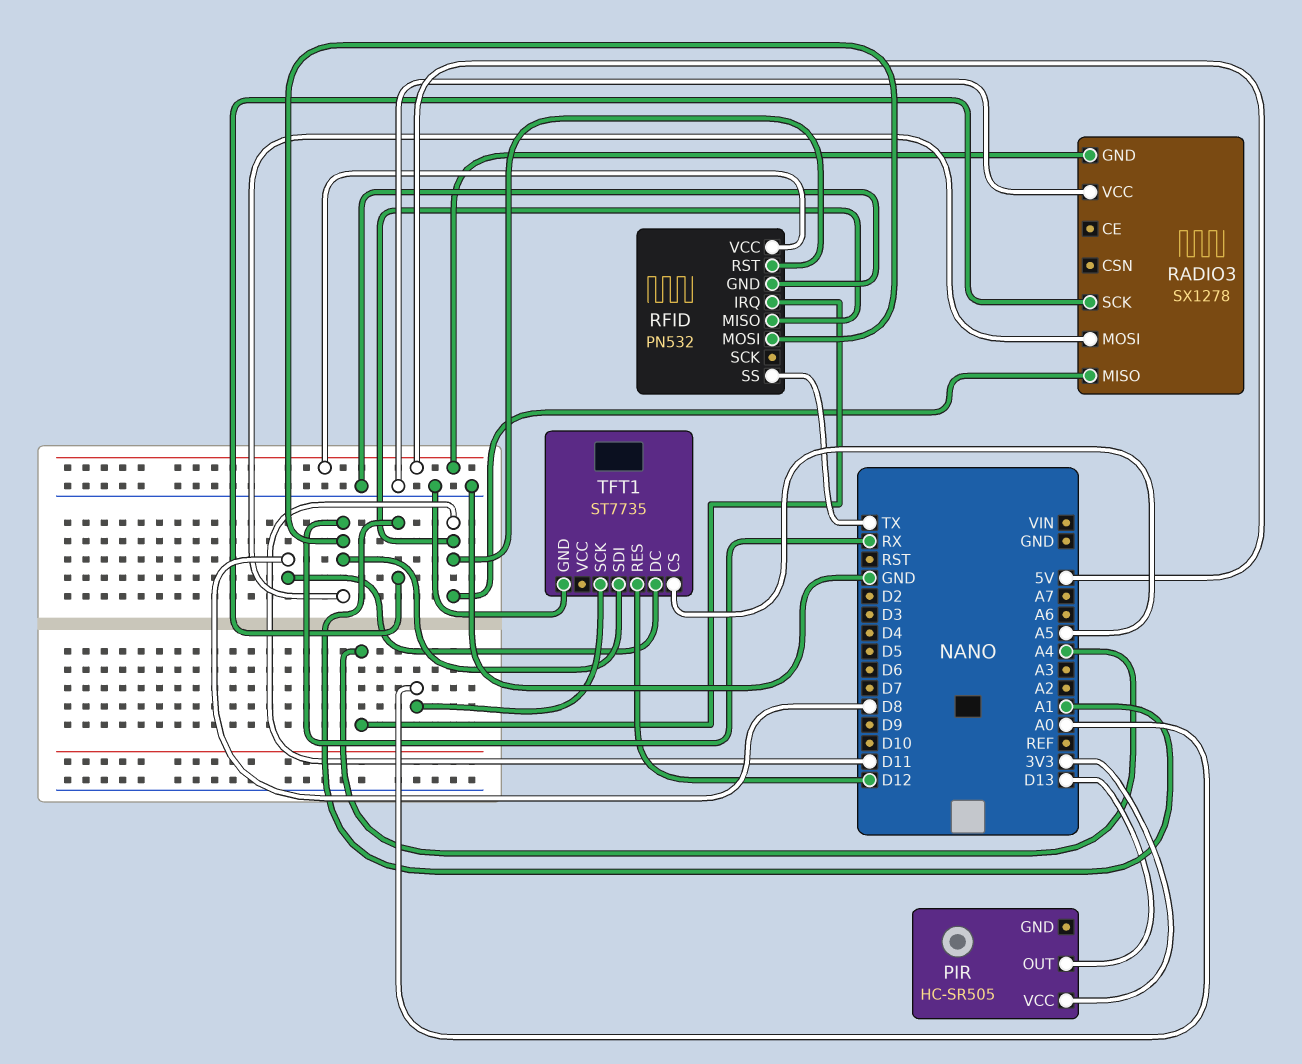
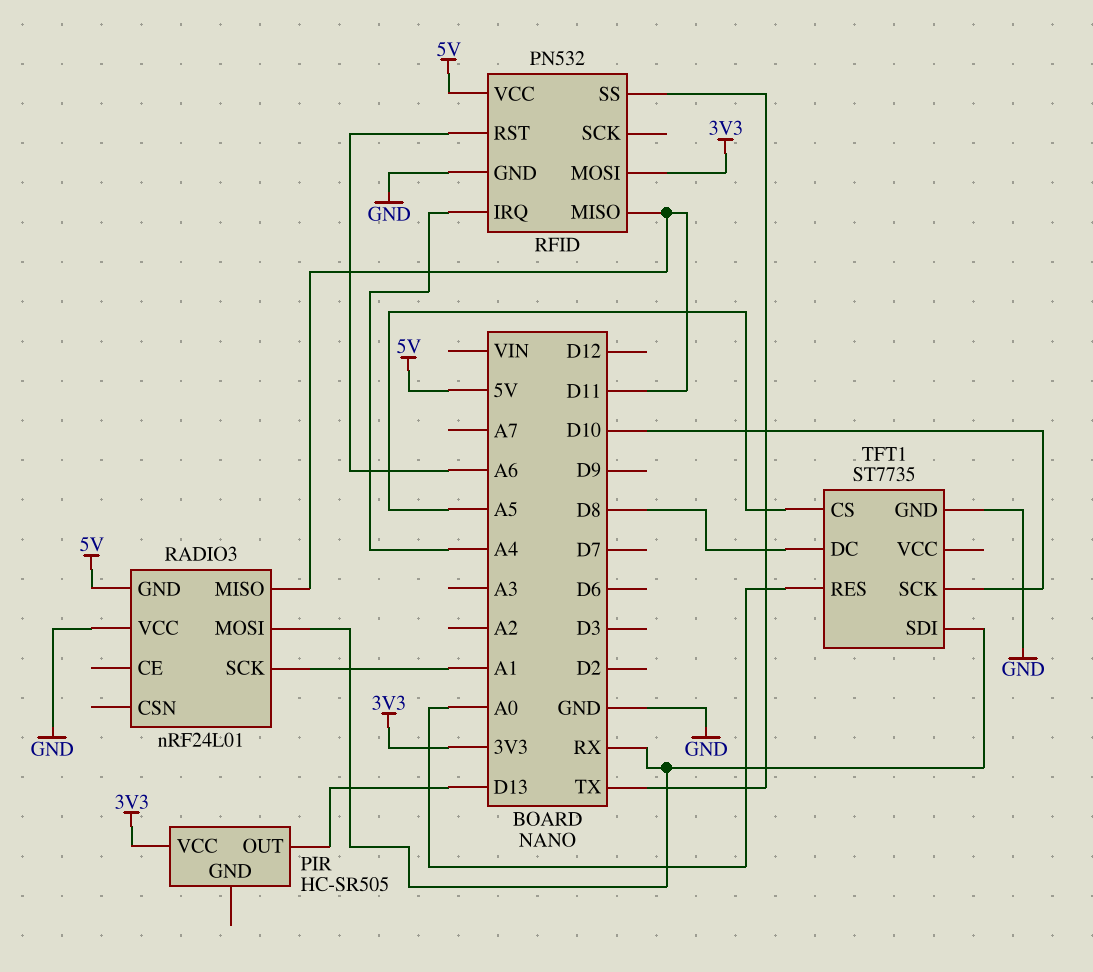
RADIO3: SX1278 -> nRF24L01
RFID pin MOSI: RX -> 3V3
RFID pin RST: D11 -> A6
TFT1 pin RES: D12 -> A0
TFT1 pin SCK: A0 -> D10

